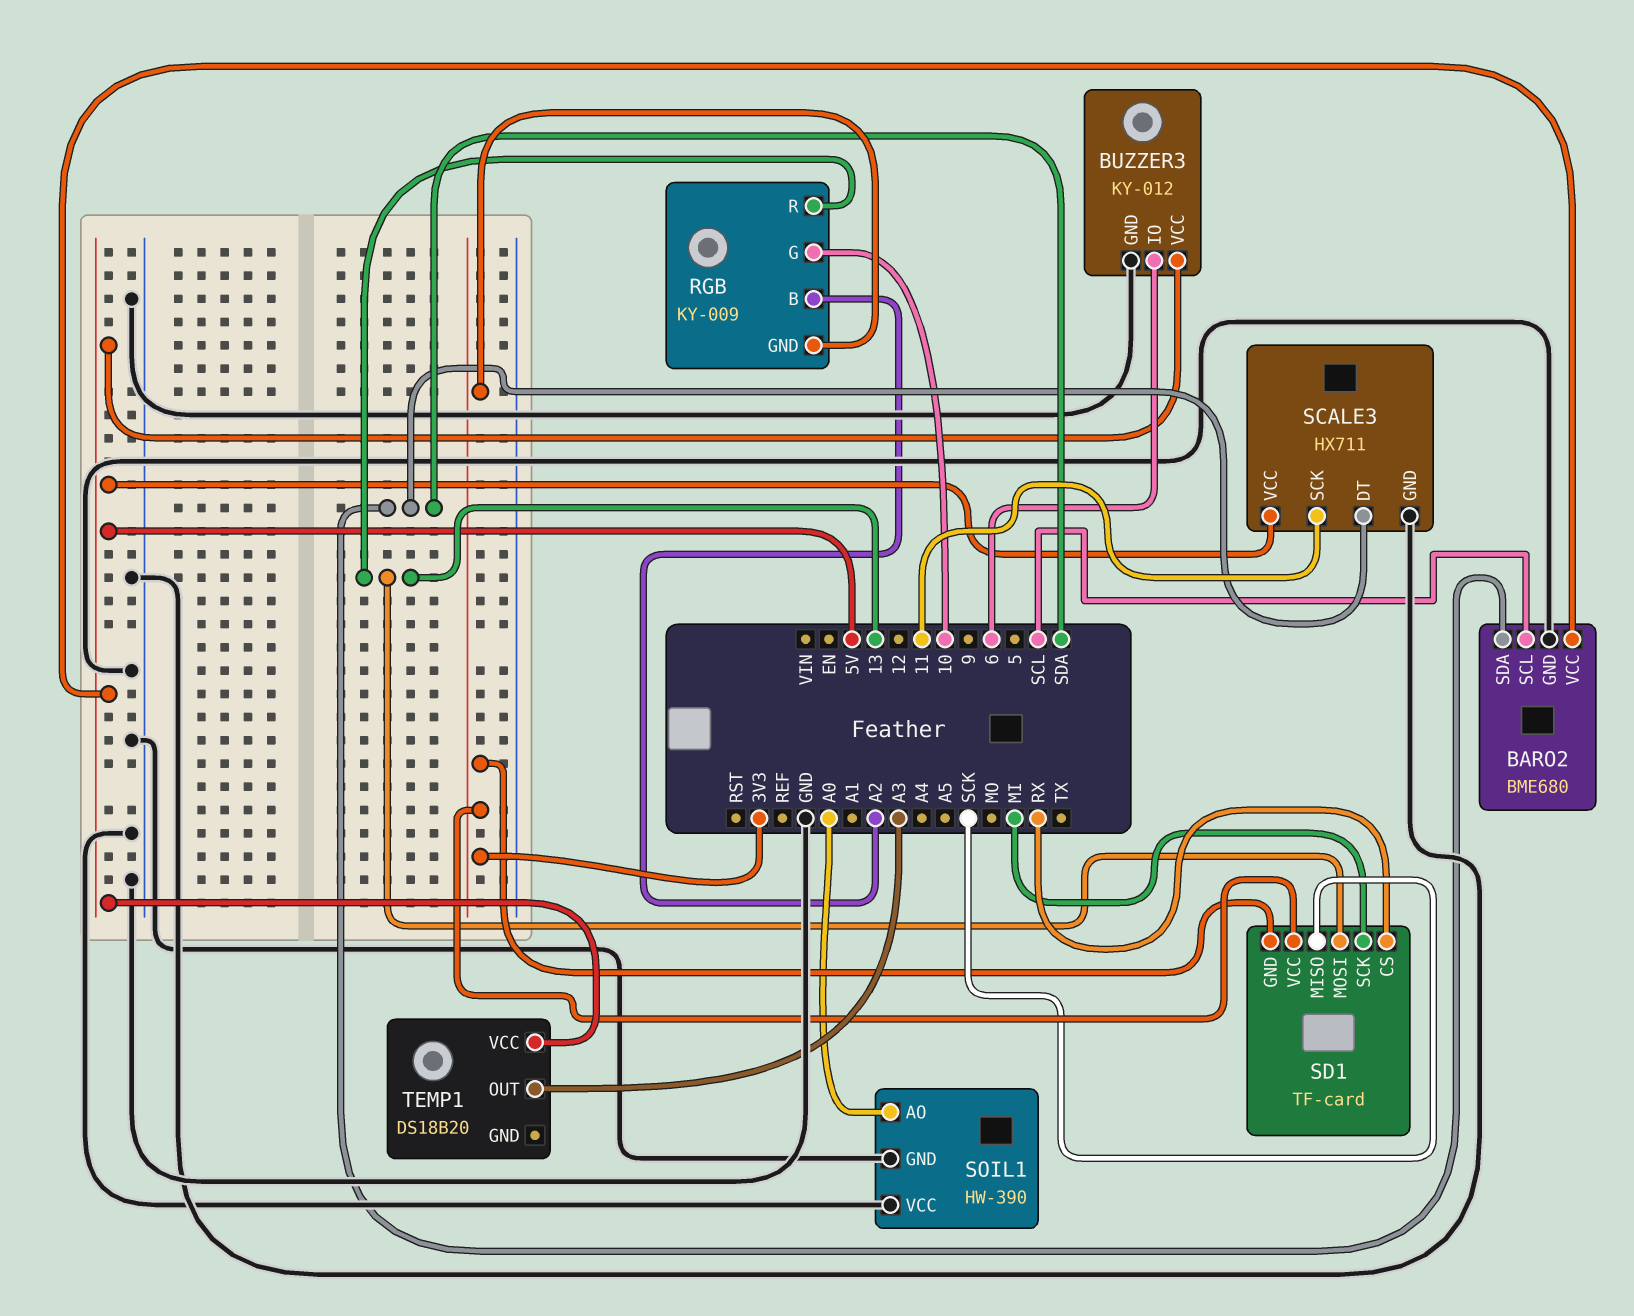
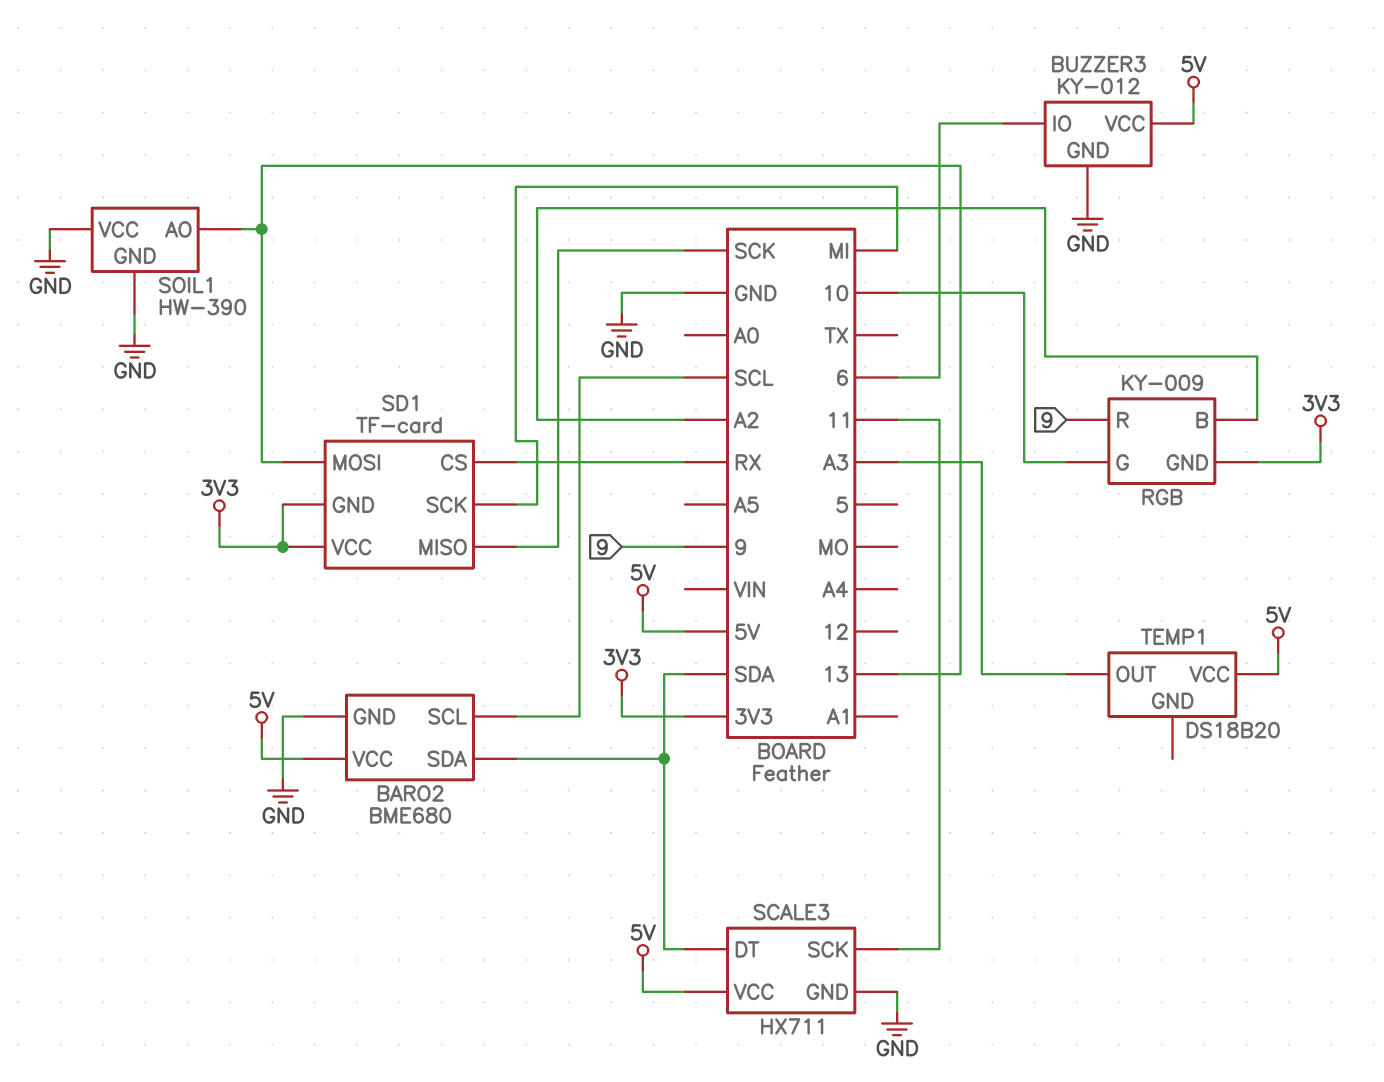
RGB pin R: 13 -> 9
SOIL1 pin AO: A0 -> 13

